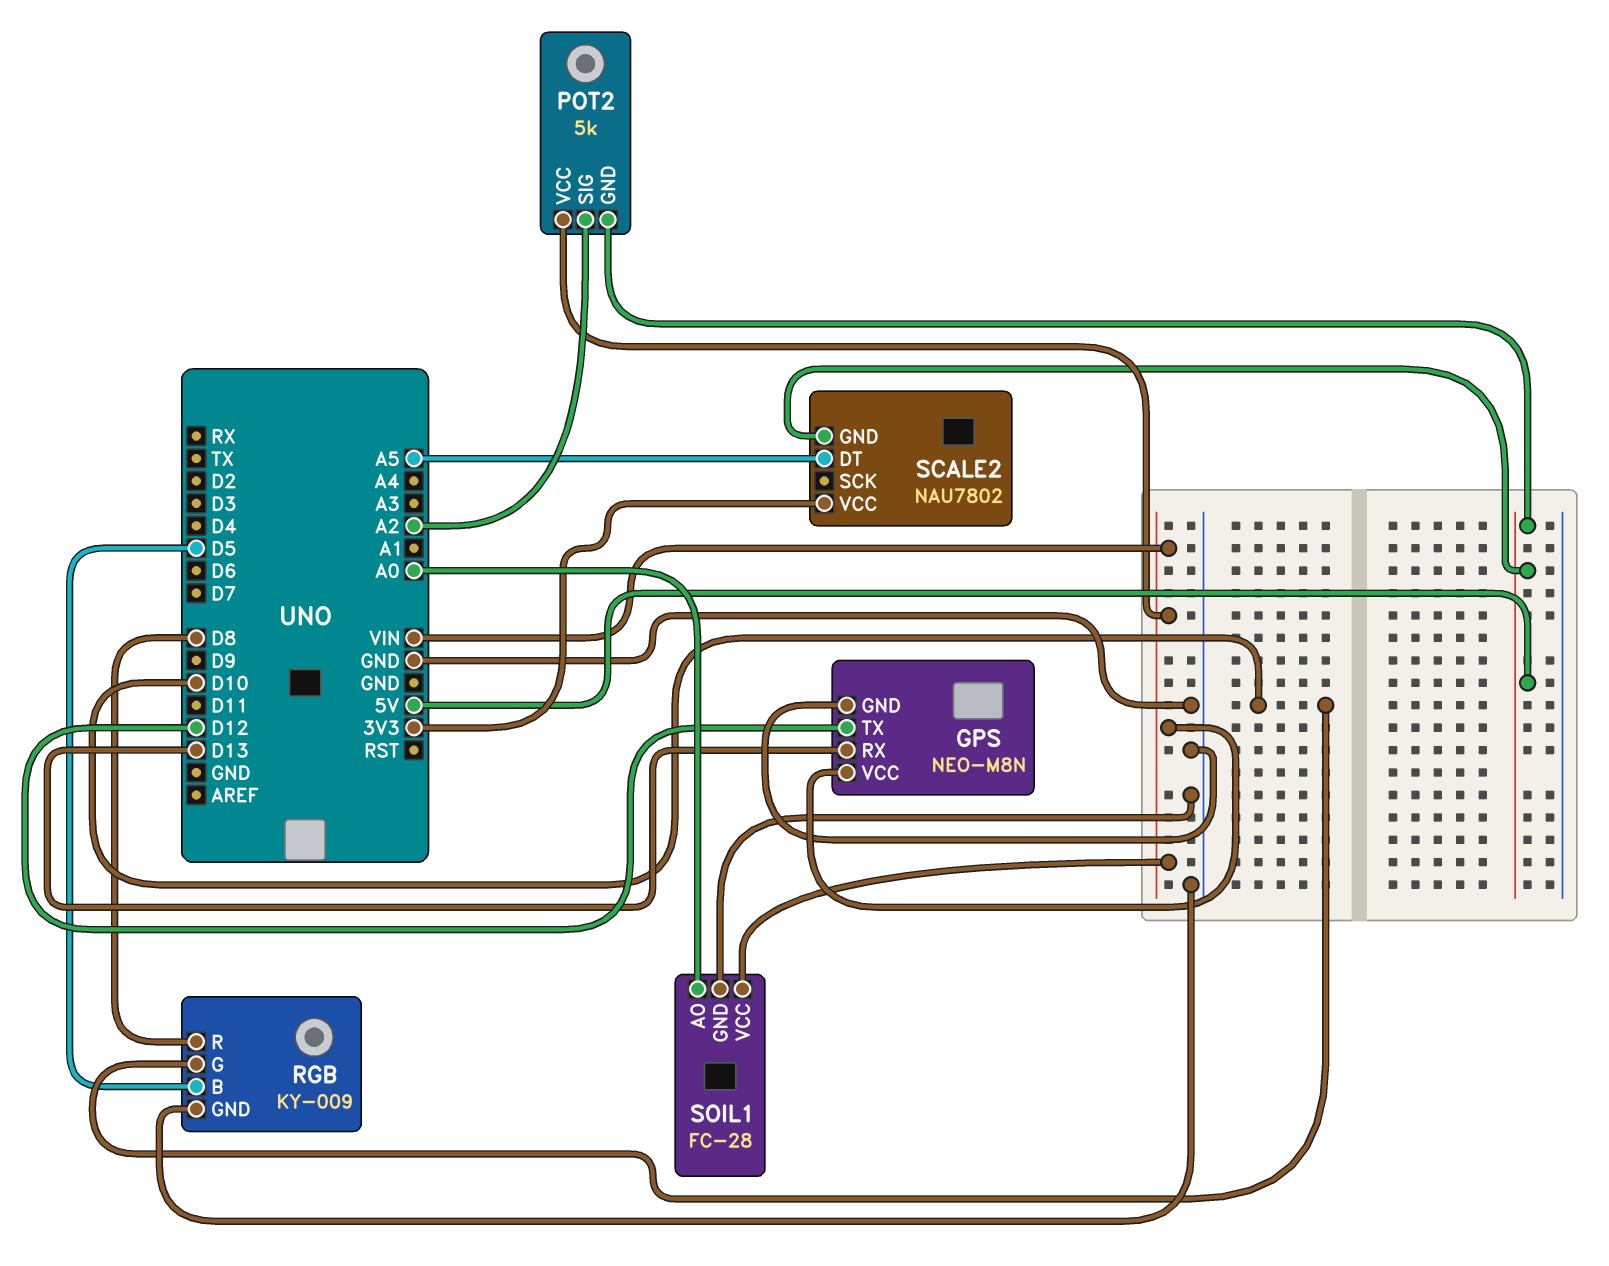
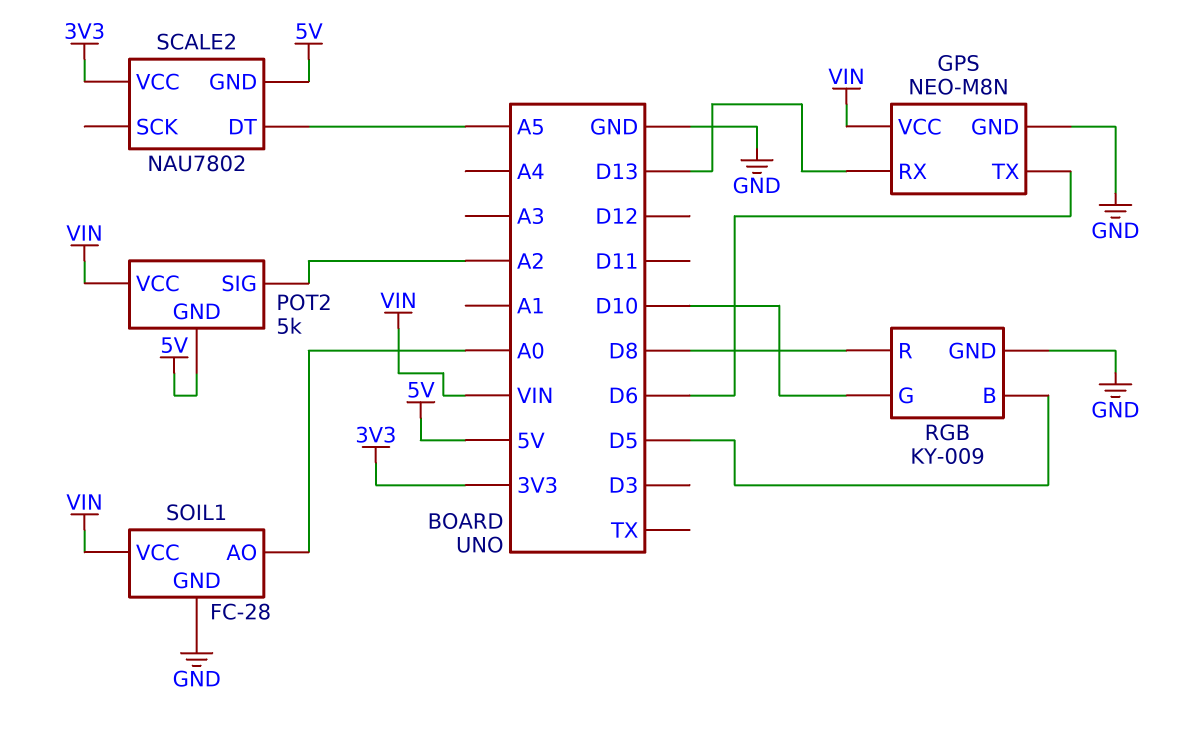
GPS pin TX: D12 -> D6

